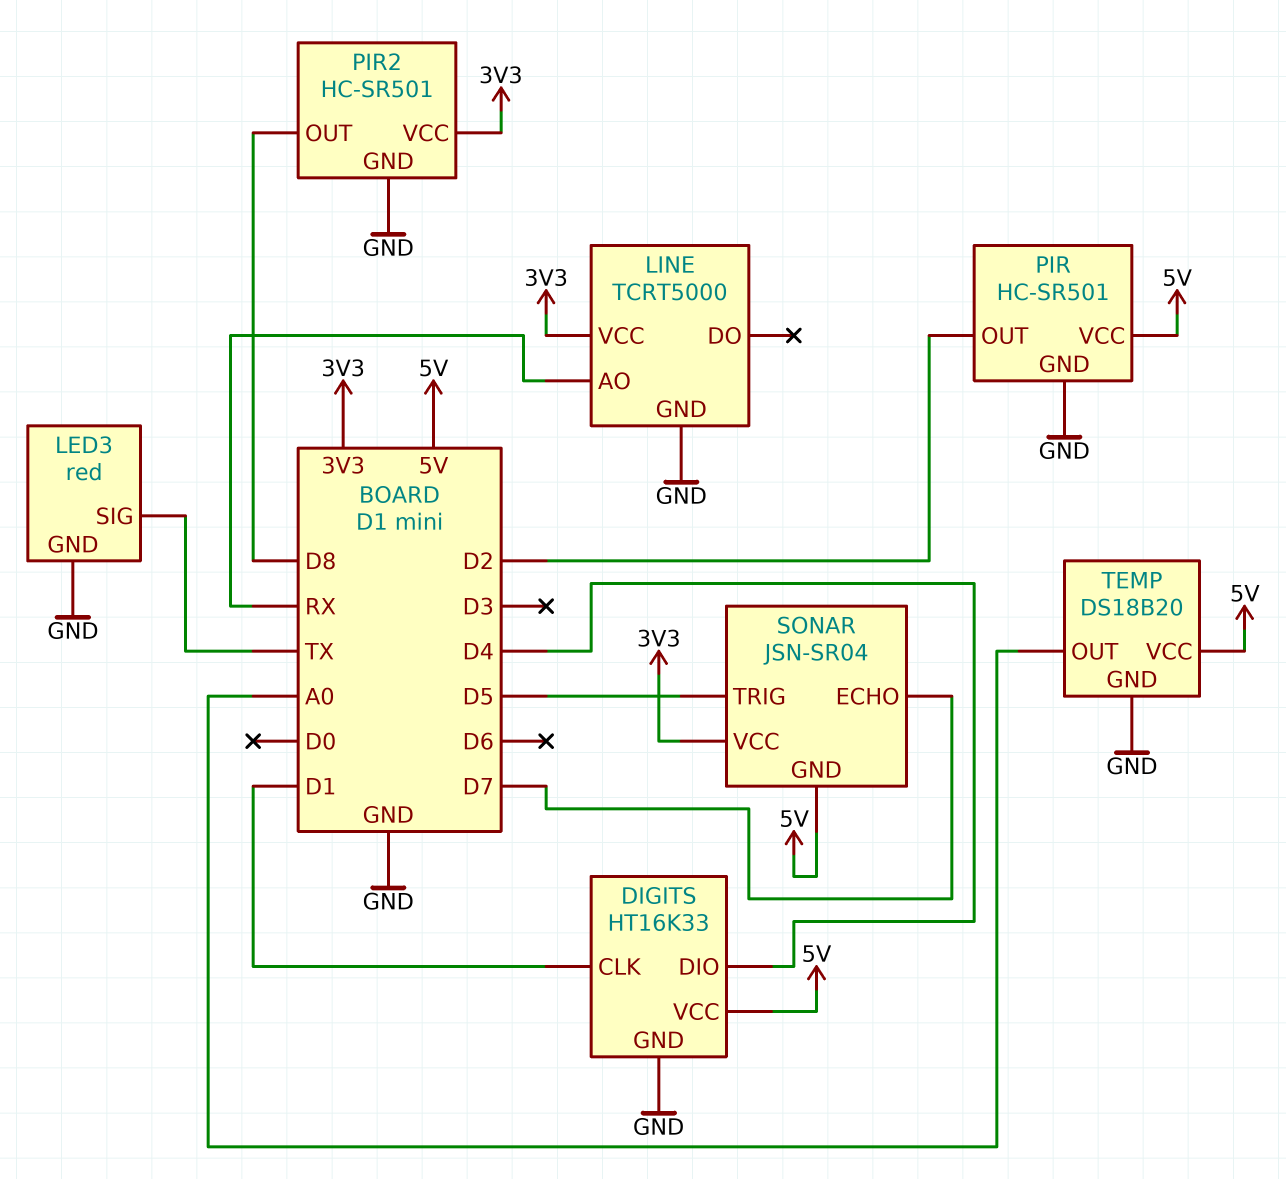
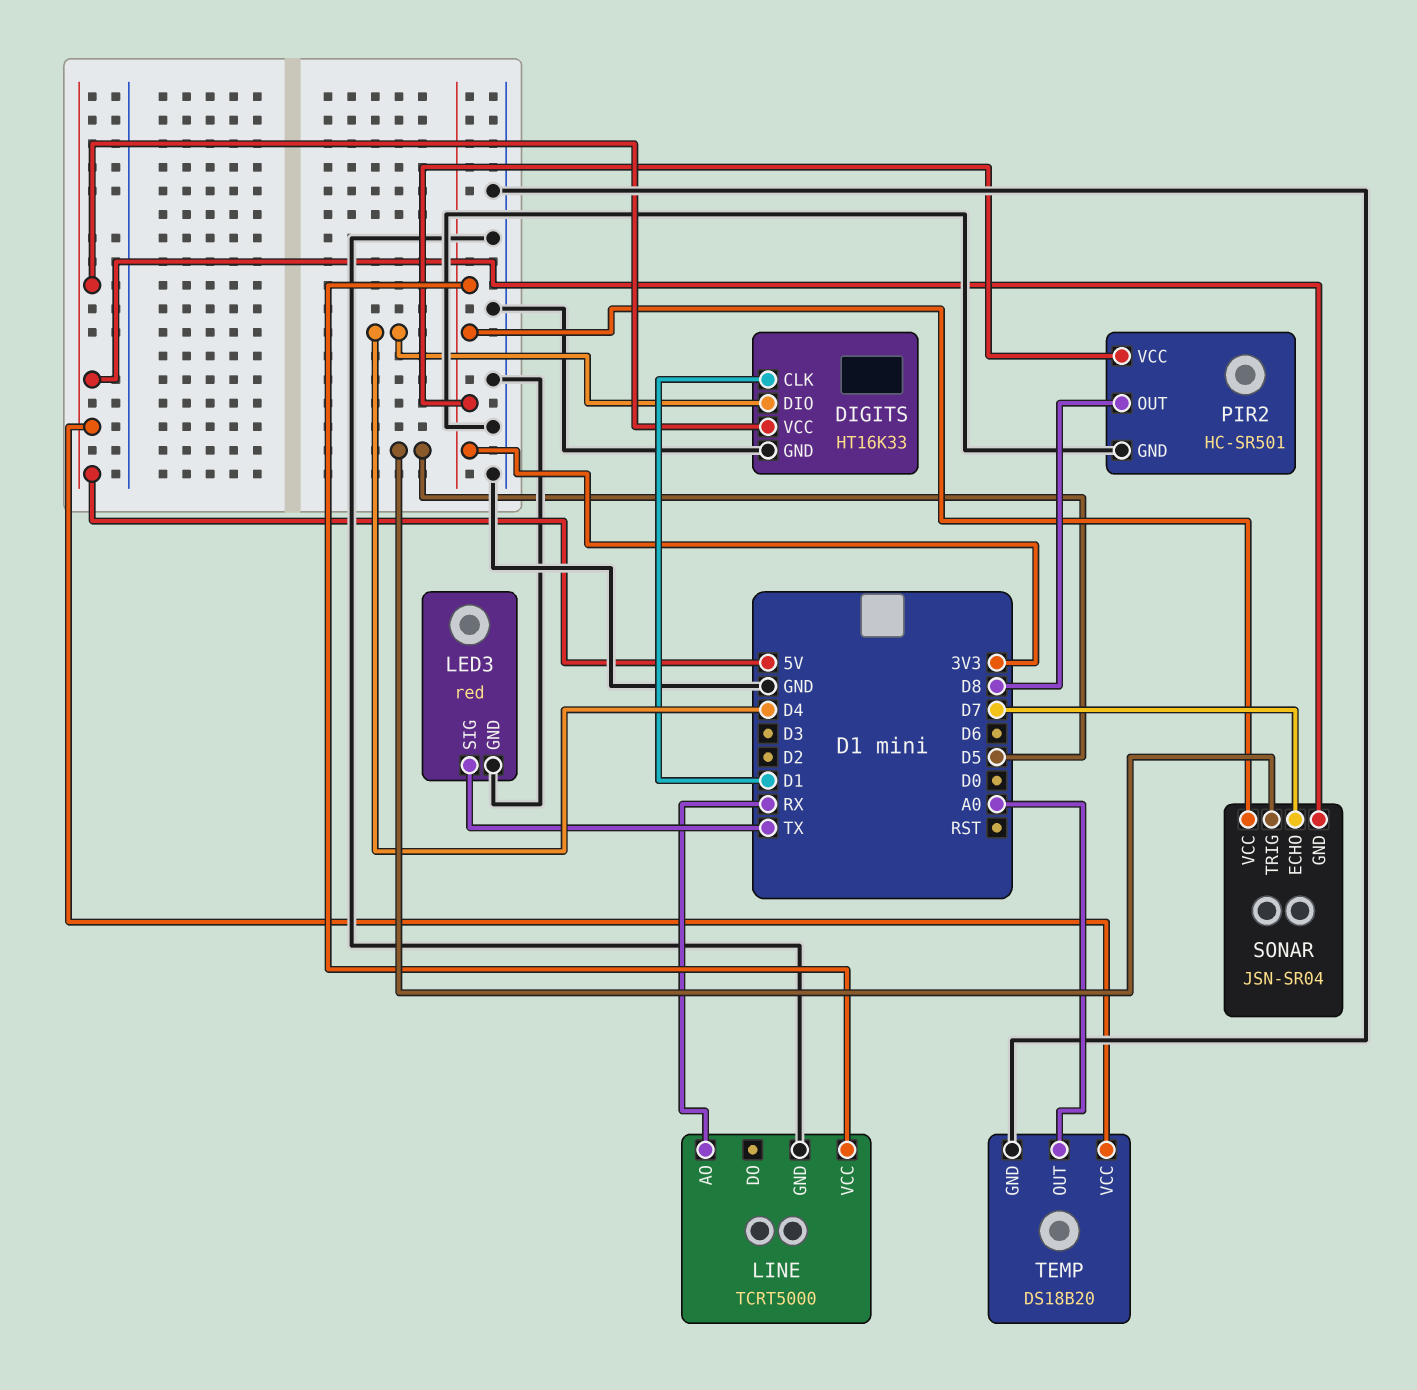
PIR: HC-SR501 -> none
PIR pin GND: GND -> none
PIR pin OUT: D2 -> none
PIR pin VCC: 5V -> none

